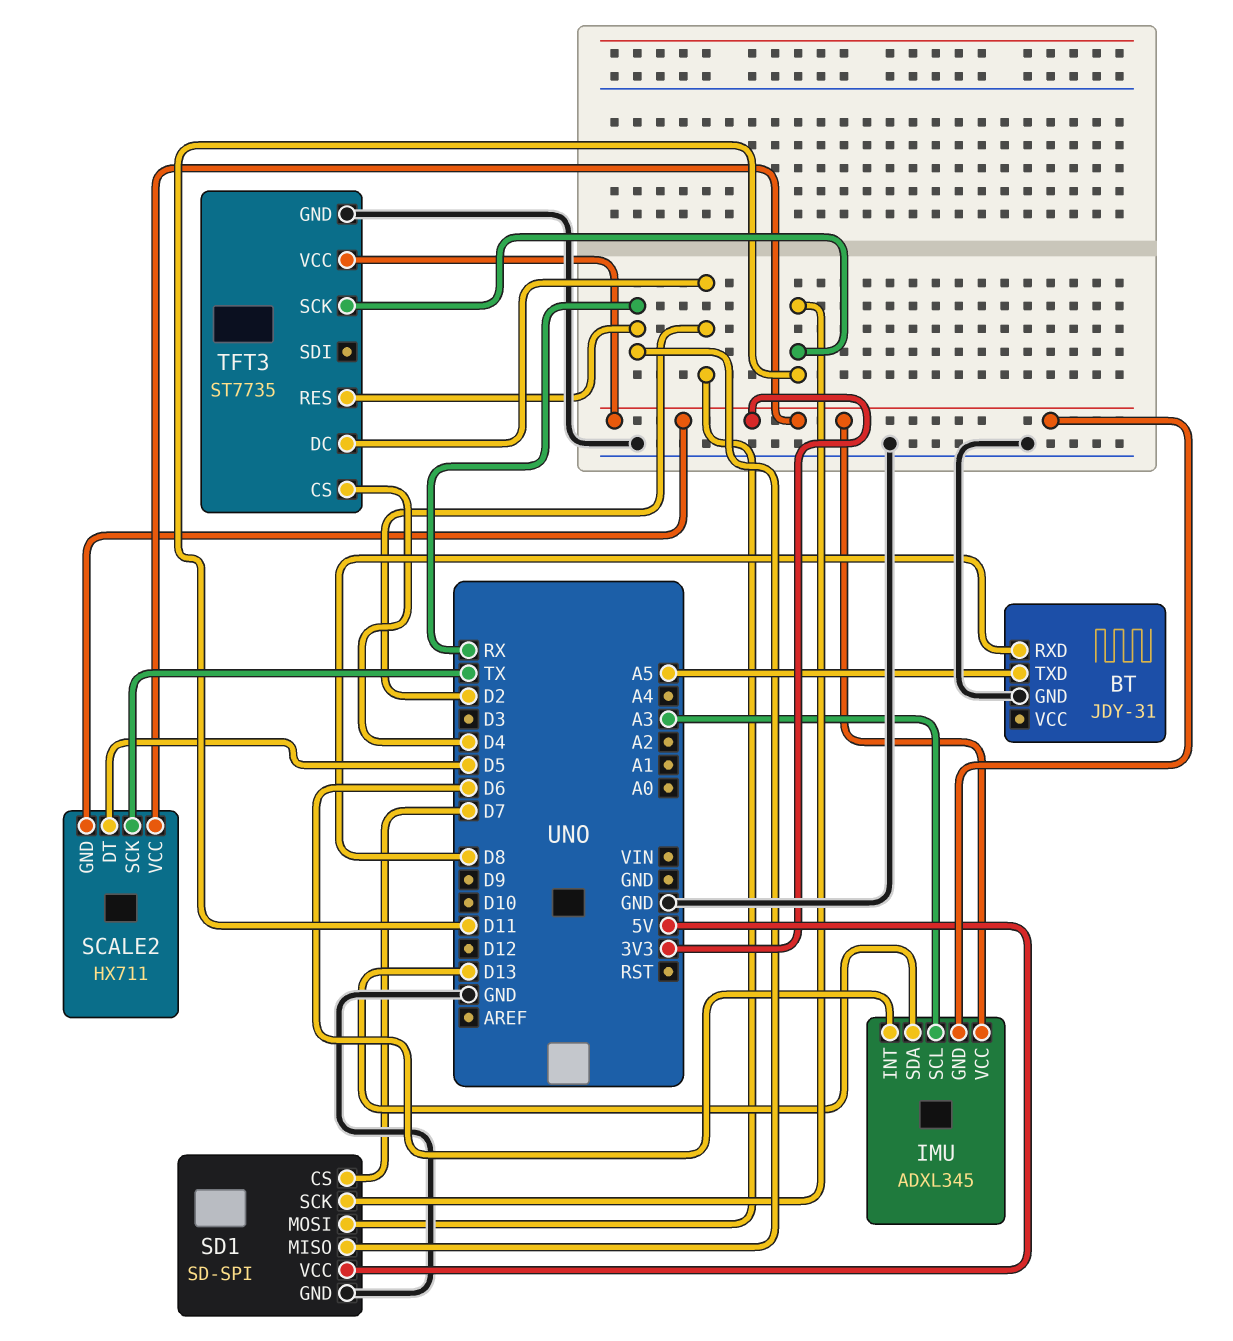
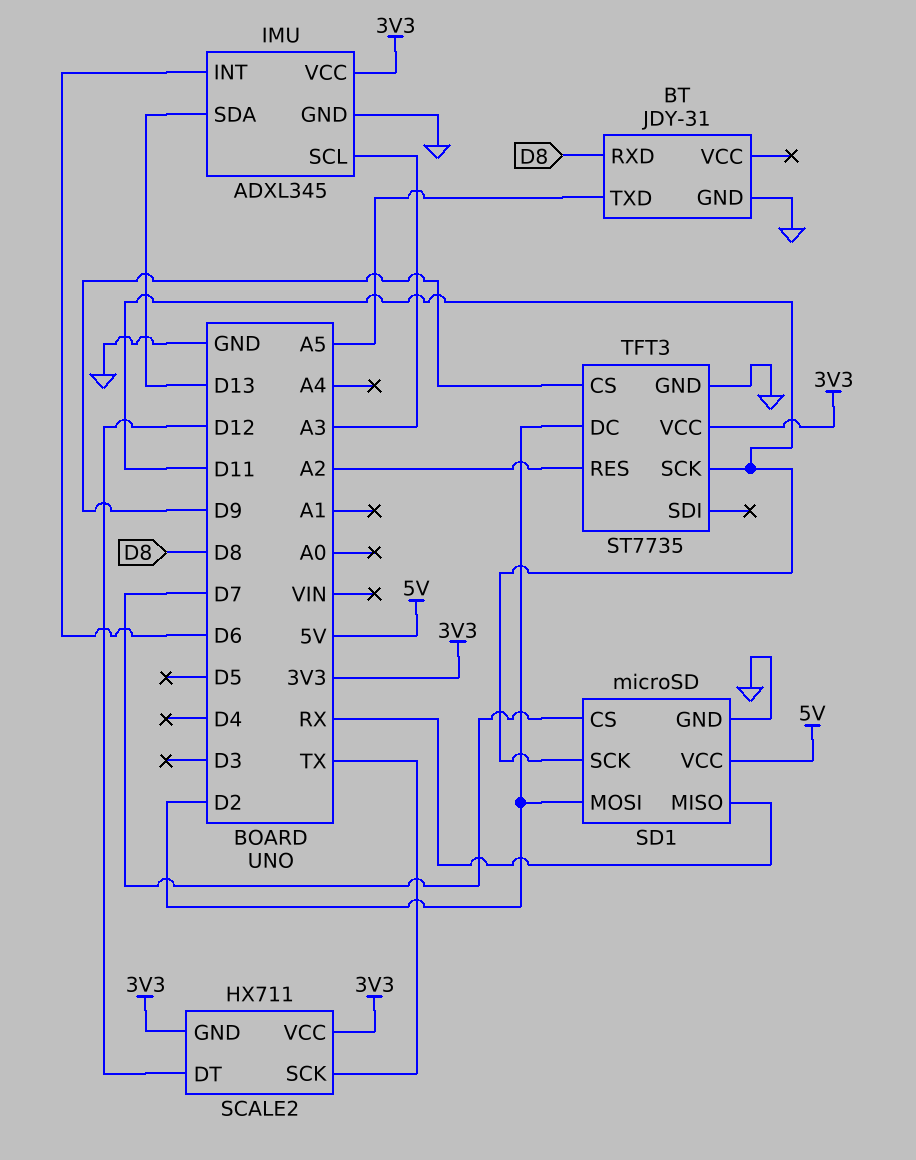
IMU pin GND: 3V3 -> GND
SCALE2 pin DT: D5 -> D12
SD1: SD-SPI -> microSD
TFT3 pin CS: D4 -> D9
TFT3 pin RES: RX -> A2

